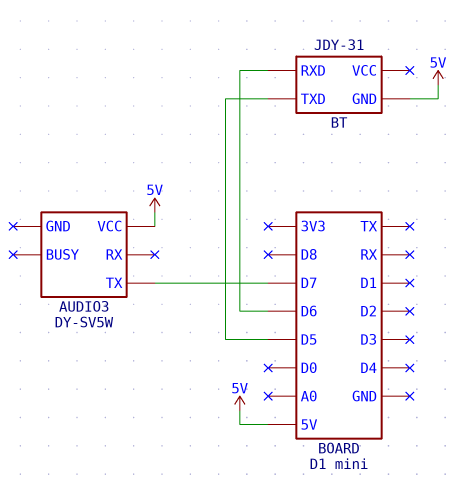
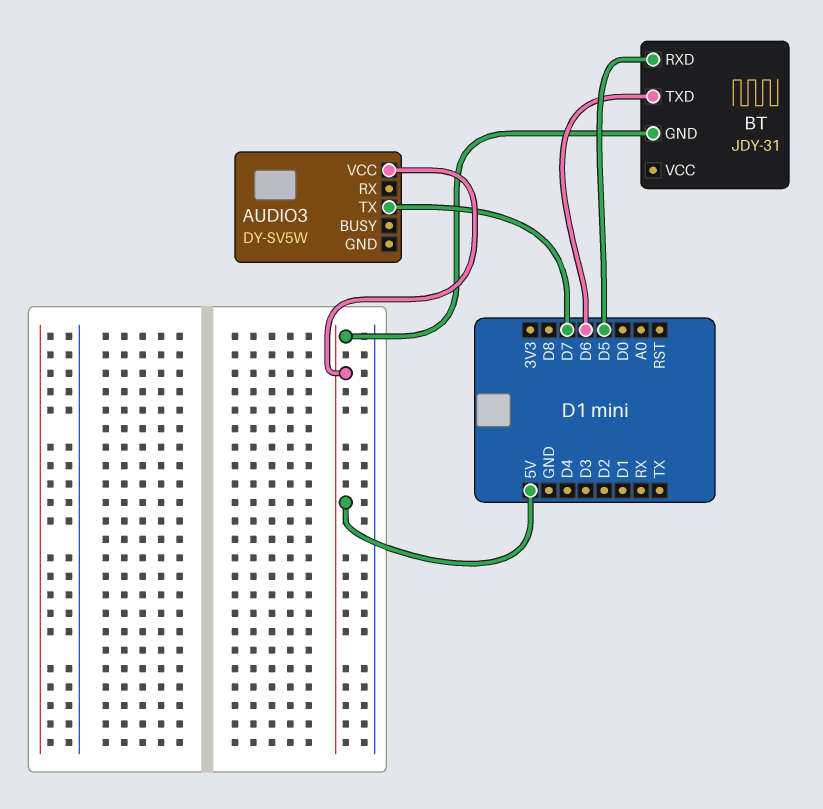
BT pin RXD: D6 -> D5
BT pin TXD: D5 -> D6

